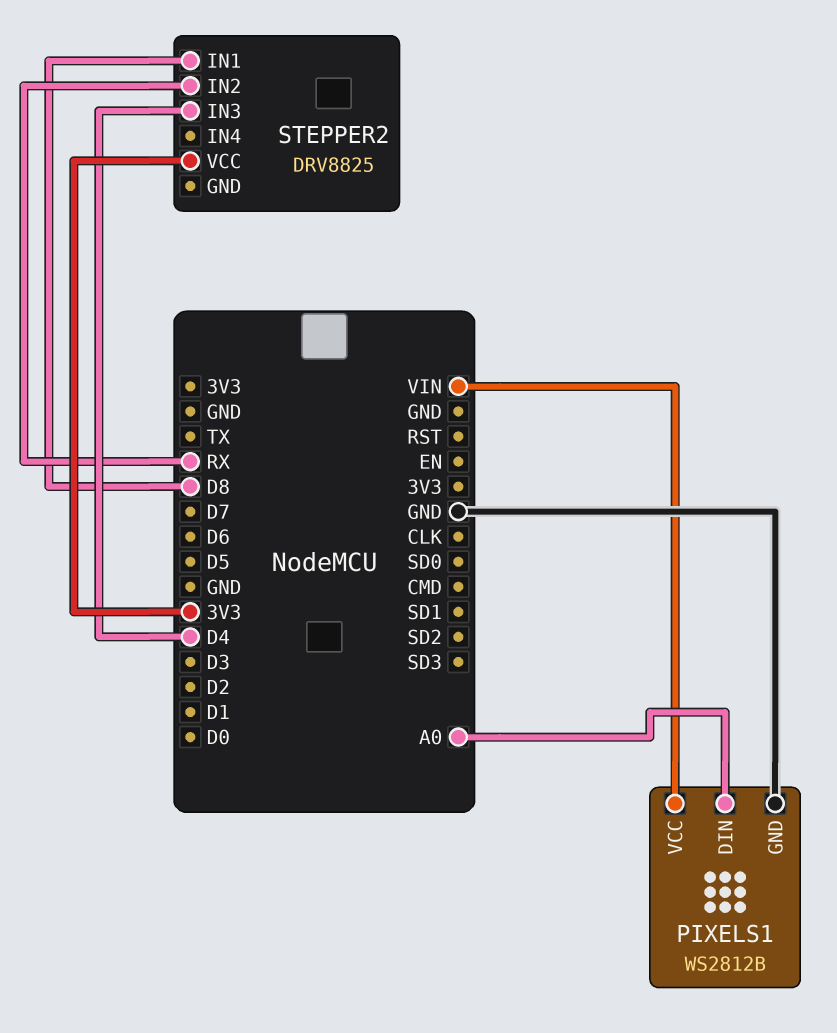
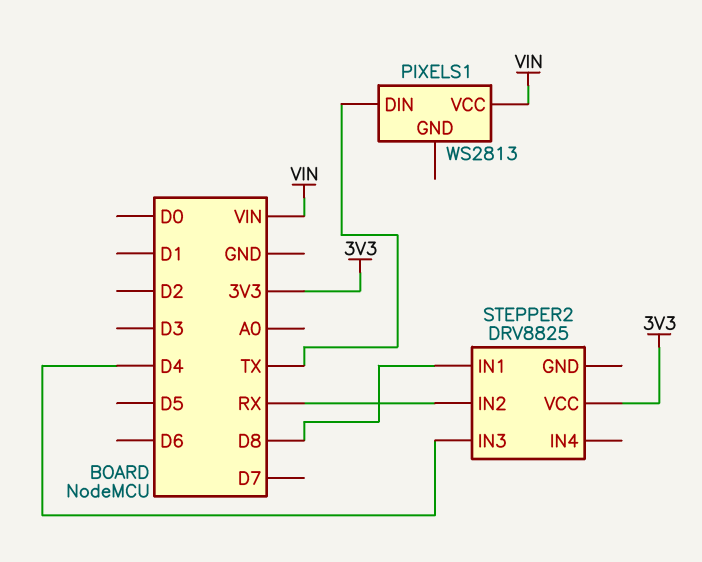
PIXELS1: WS2812B -> WS2813
PIXELS1 pin DIN: A0 -> TX
PIXELS1 pin GND: GND -> none

